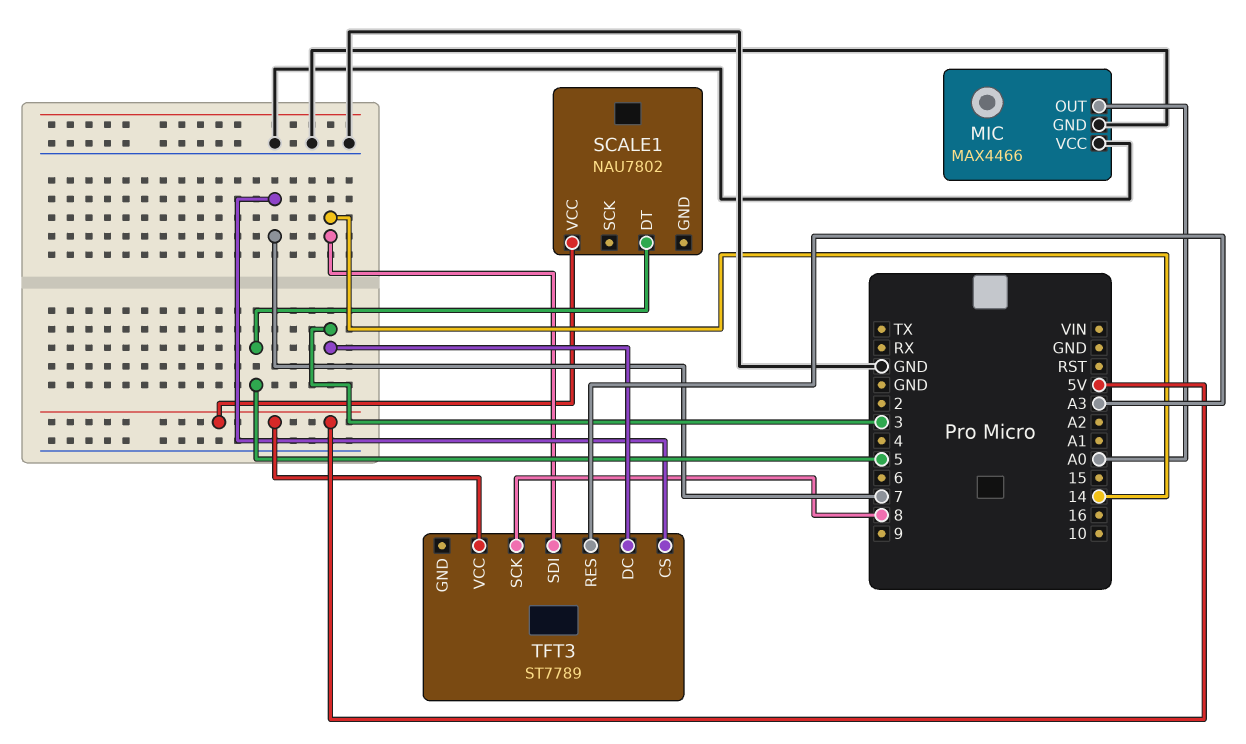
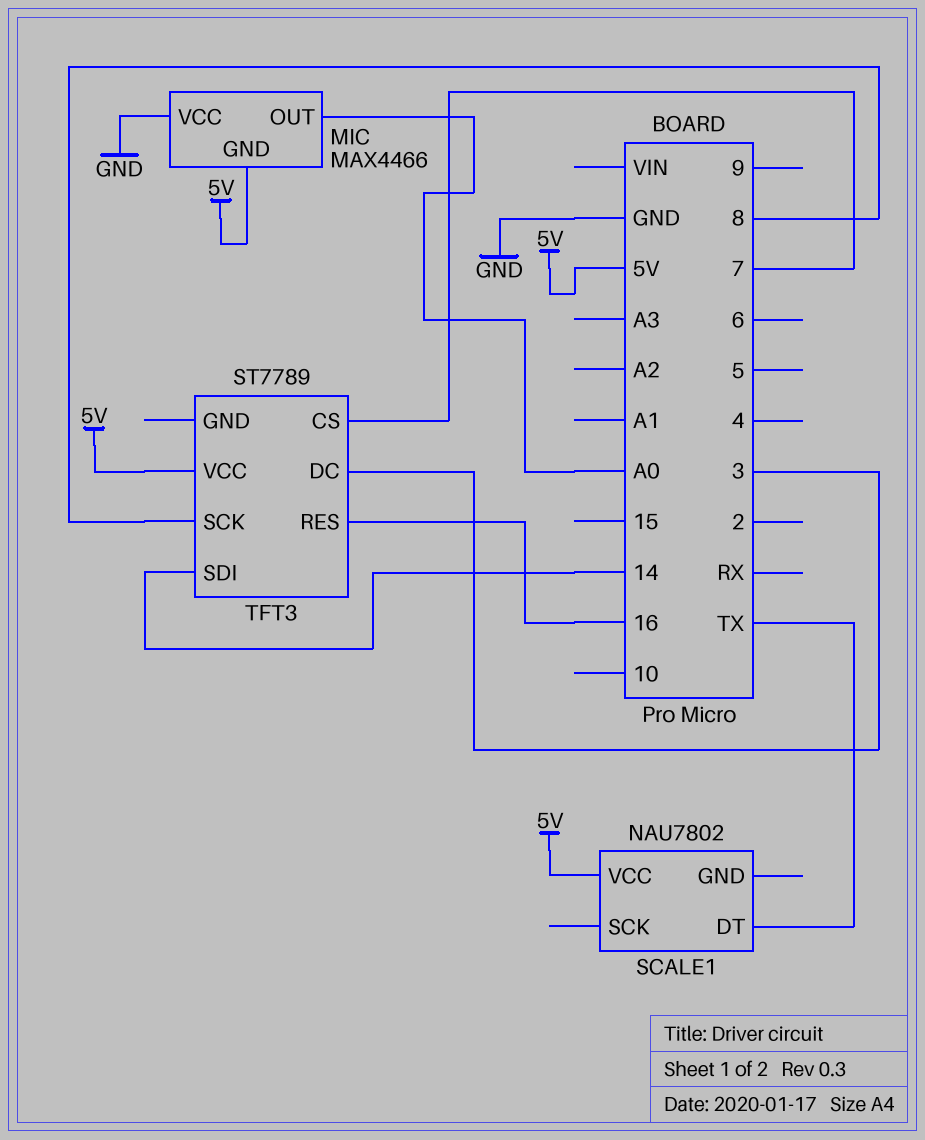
MIC pin GND: GND -> 5V
SCALE1 pin DT: 5 -> TX
TFT3 pin RES: A3 -> 16

